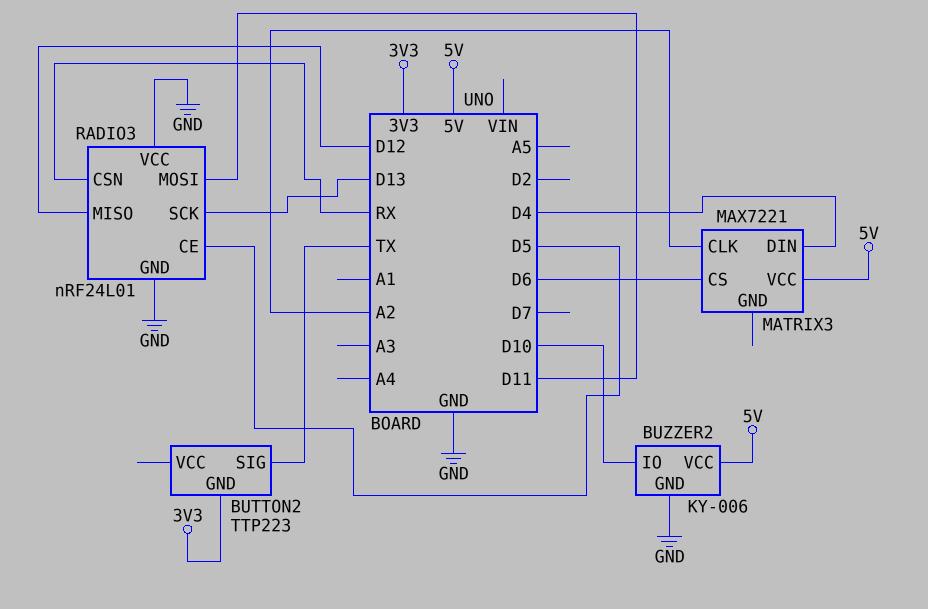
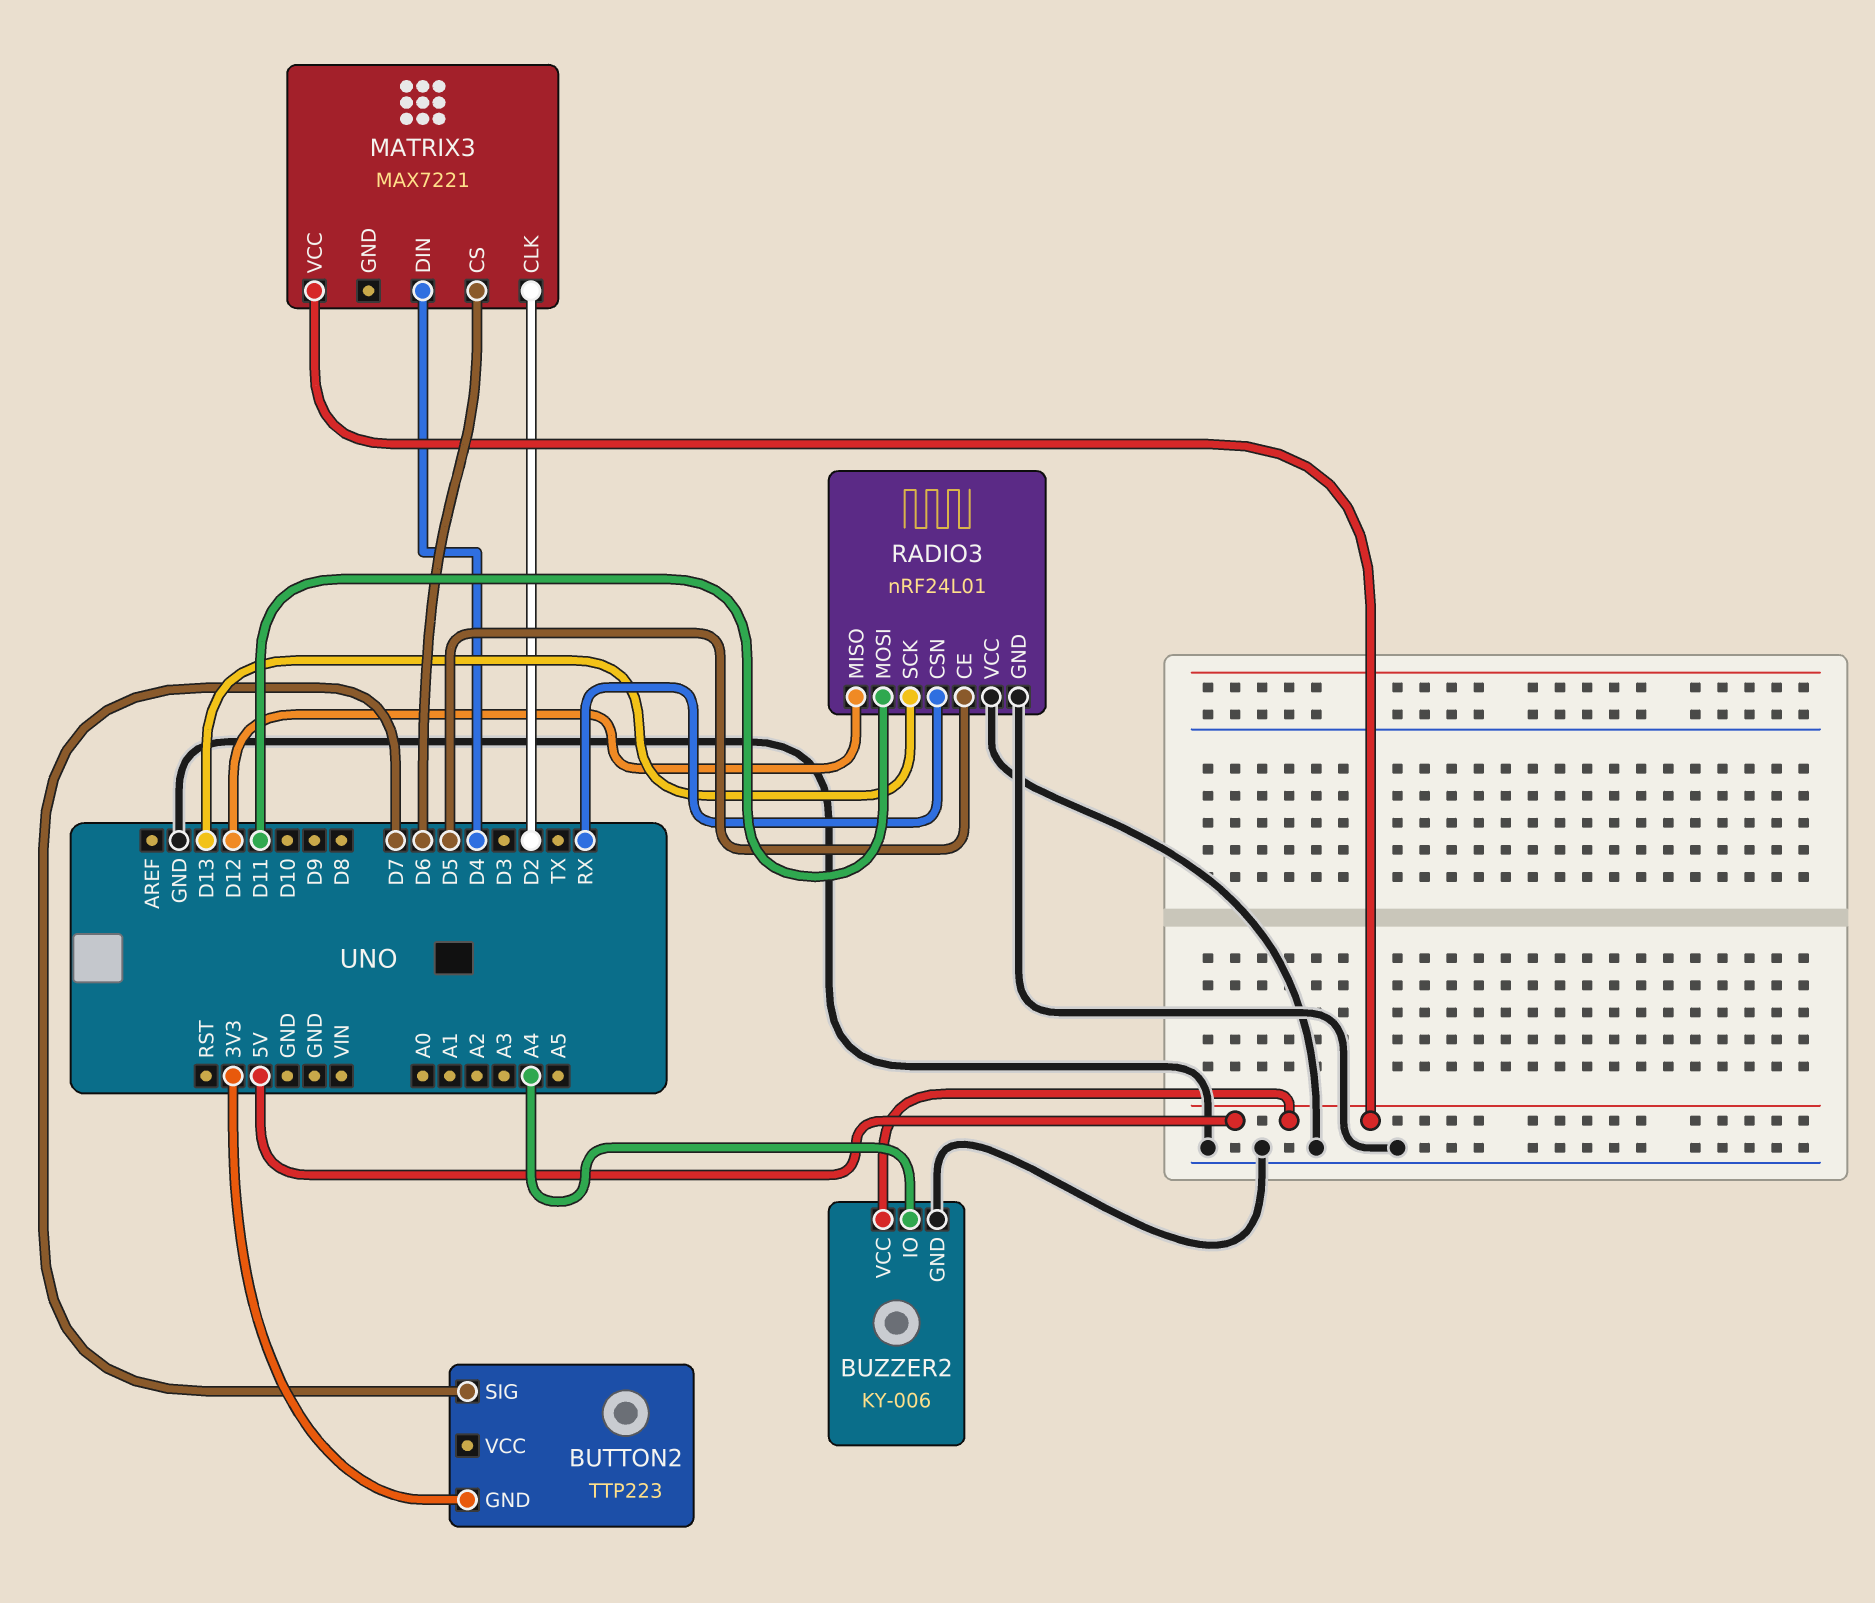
BUTTON2 pin SIG: TX -> D7
BUZZER2 pin IO: D10 -> A4
MATRIX3 pin CLK: A2 -> D2

